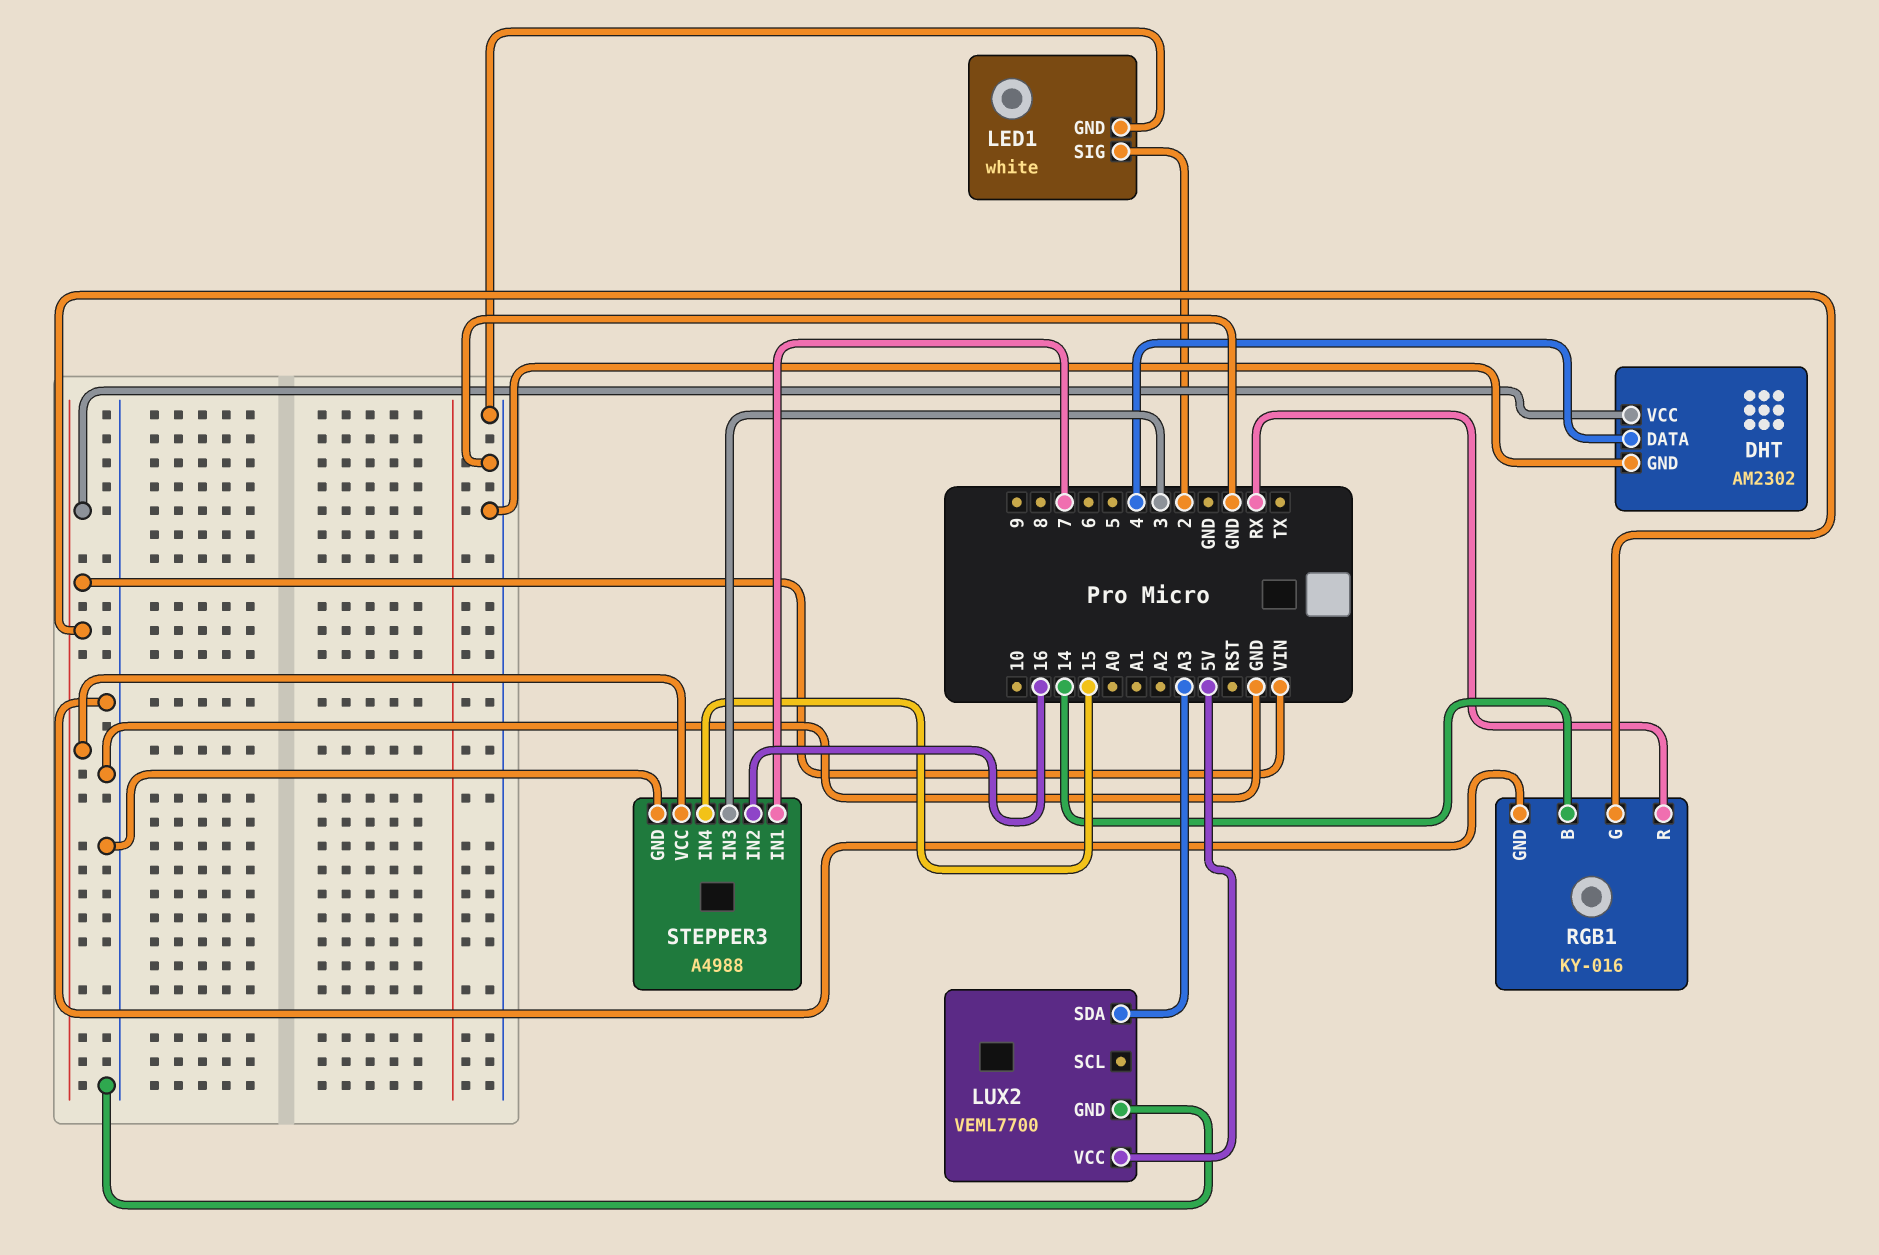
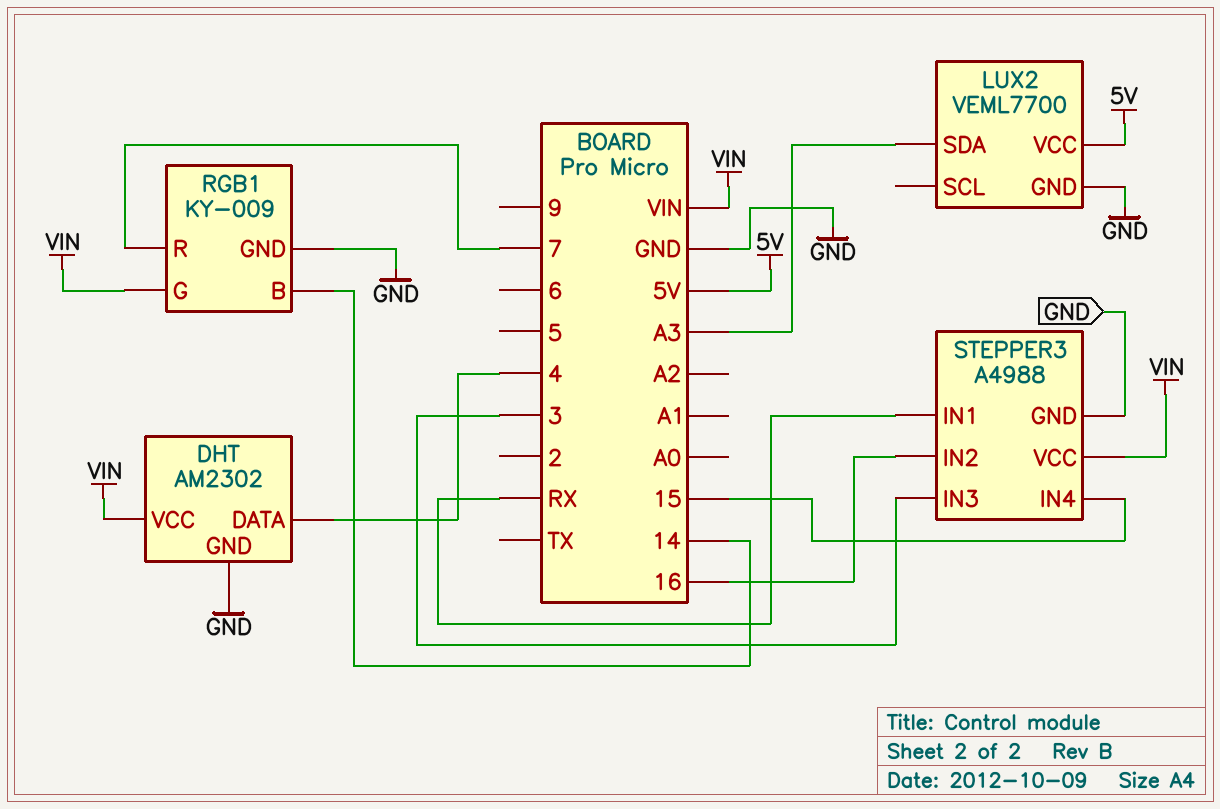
LED1: white -> none
LED1 pin GND: GND -> none
LED1 pin SIG: 2 -> none
RGB1: KY-016 -> KY-009
RGB1 pin R: RX -> 7
STEPPER3 pin IN1: 7 -> RX

